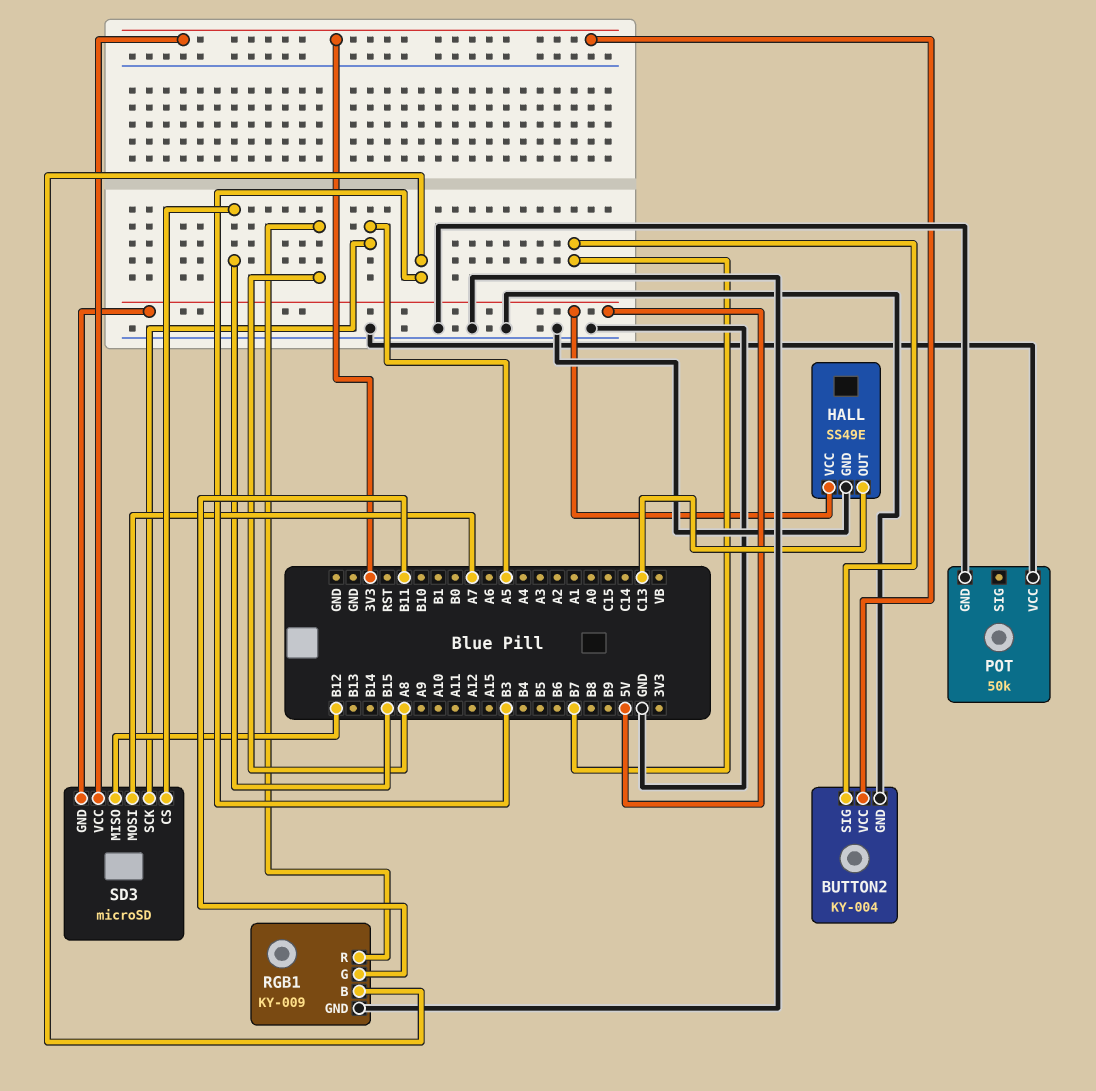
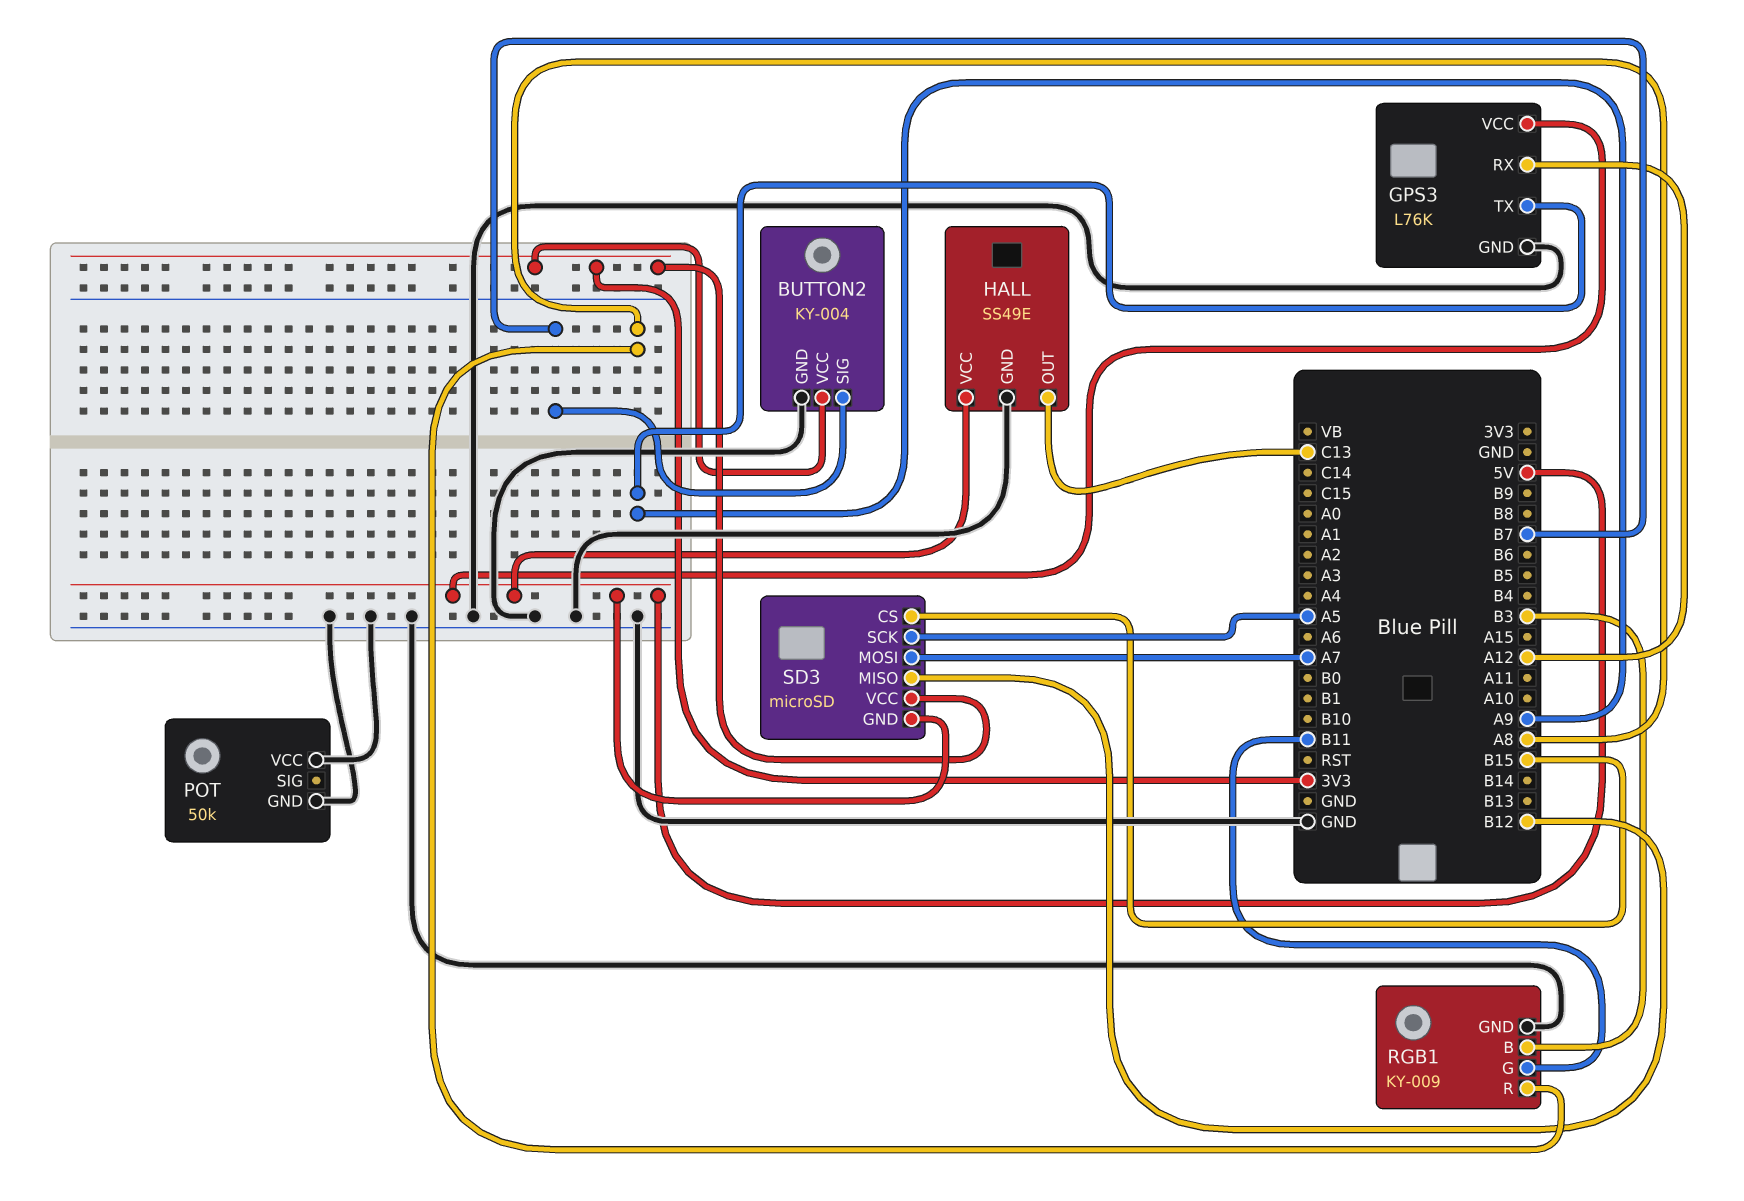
GPS3: none -> L76K
GPS3 pin GND: none -> GND
GPS3 pin RX: none -> A12
GPS3 pin TX: none -> A9
GPS3 pin VCC: none -> 5V

